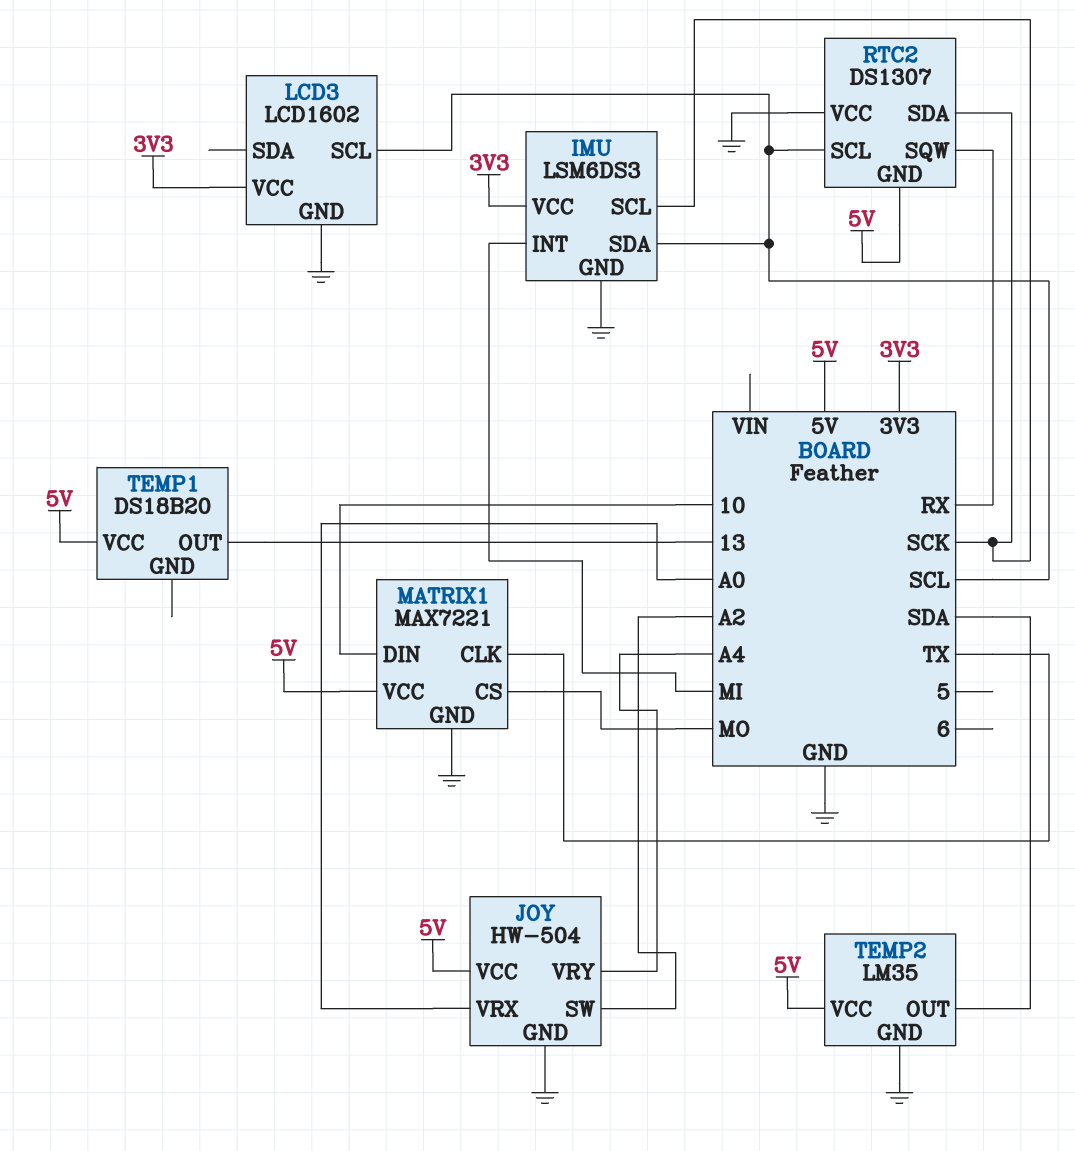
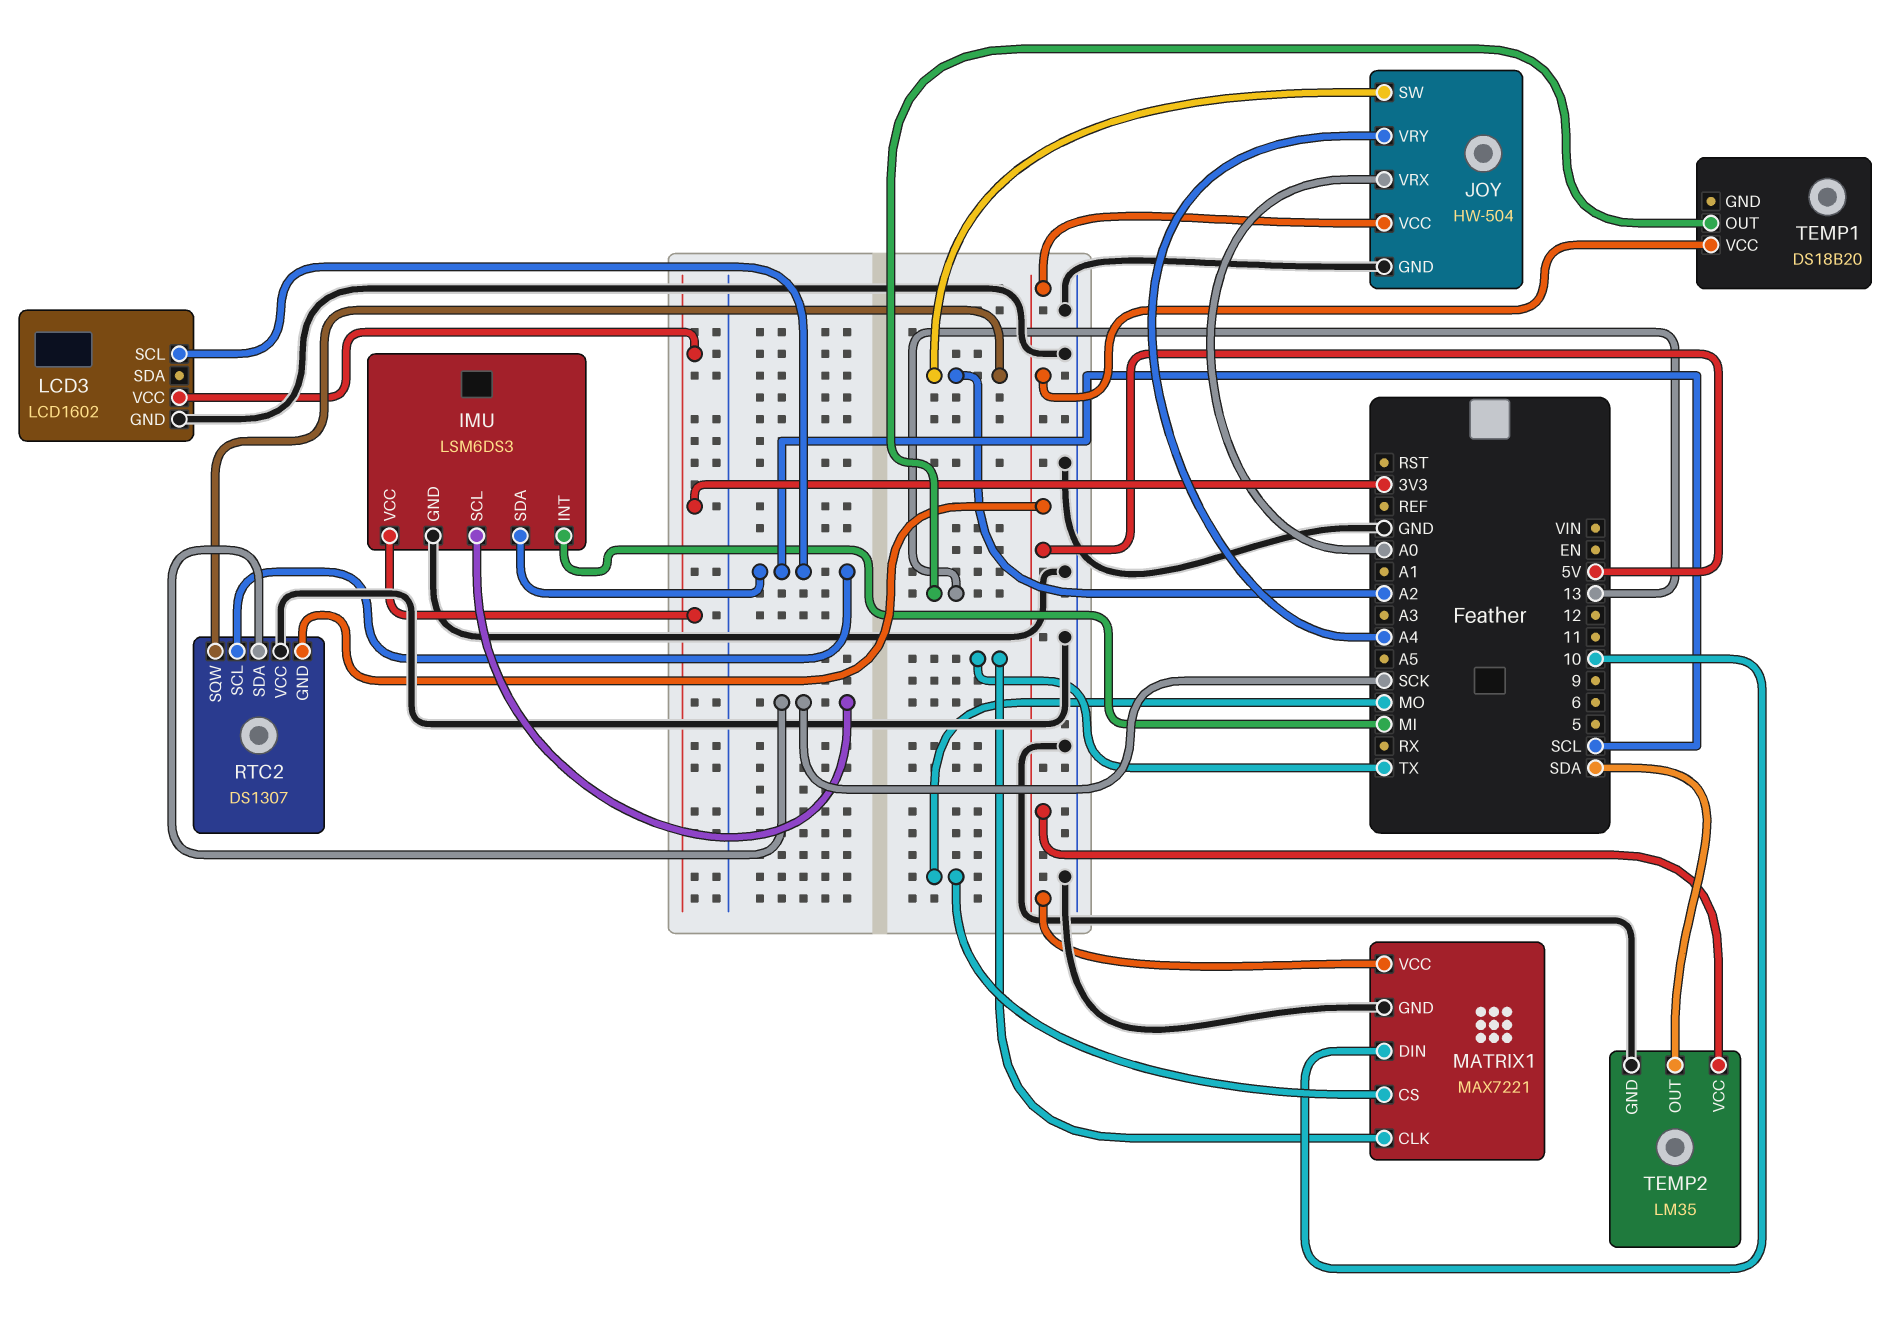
RTC2 pin SQW: RX -> A2

